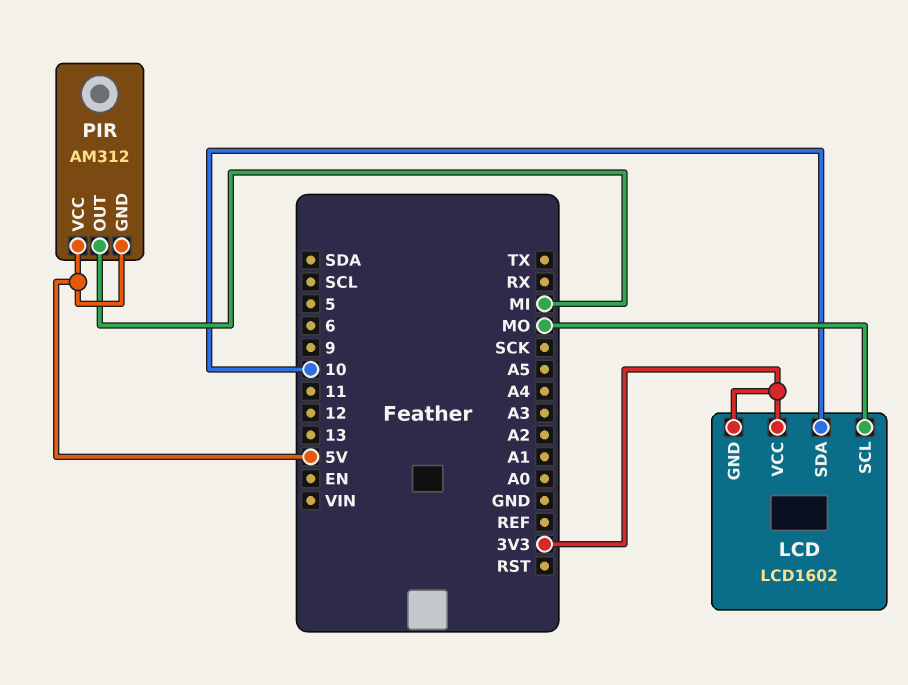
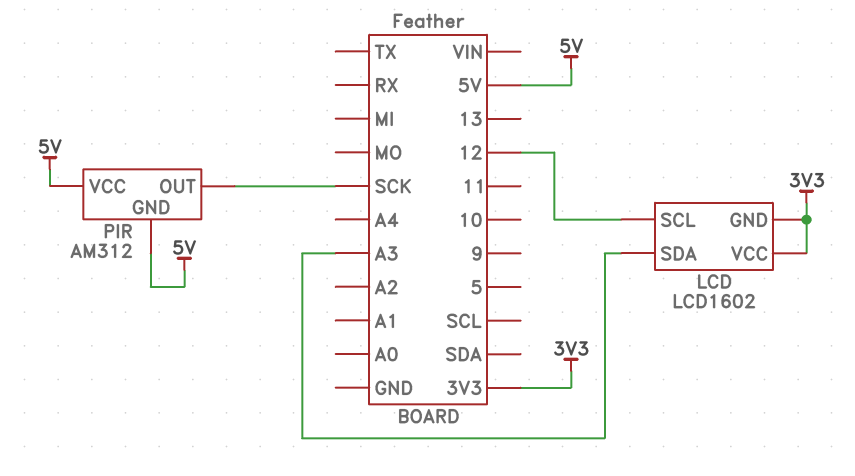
LCD pin SCL: MO -> 12
LCD pin SDA: 10 -> A3
PIR pin OUT: MI -> SCK

